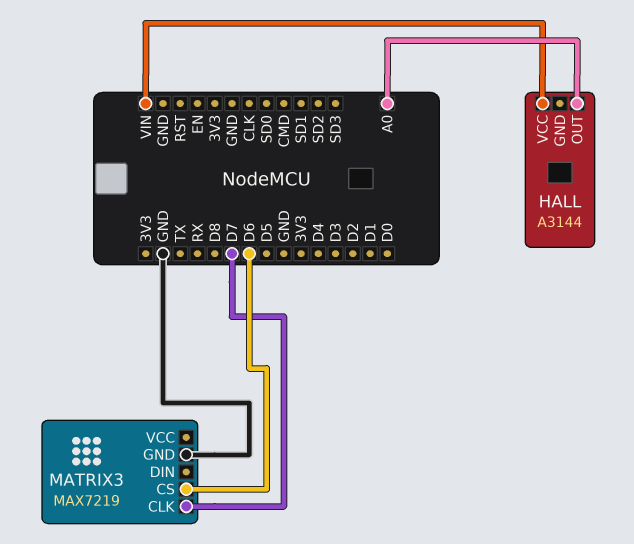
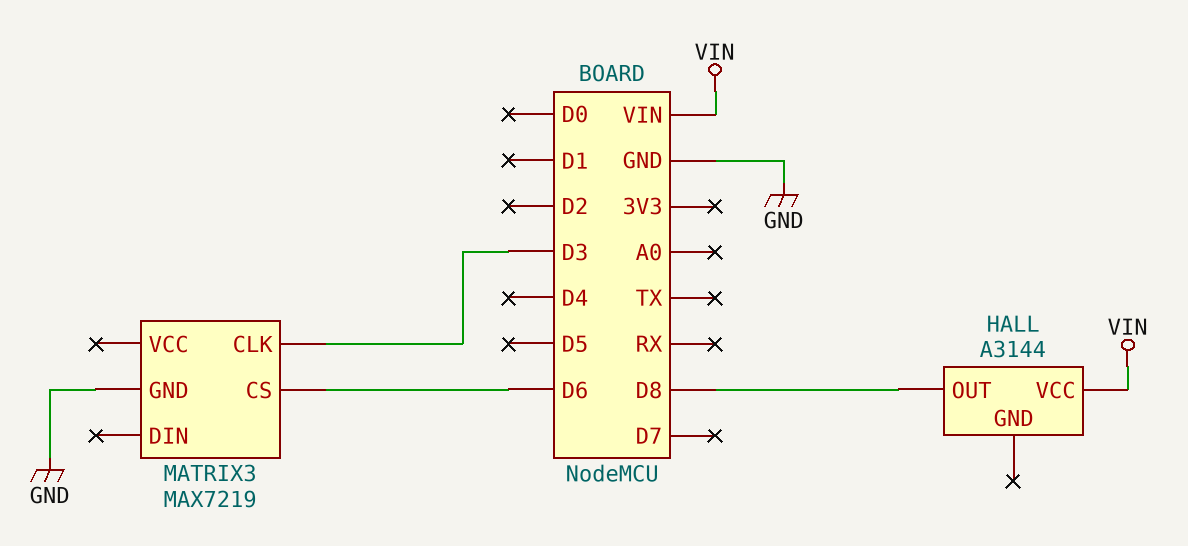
HALL pin OUT: A0 -> D8
MATRIX3 pin CLK: D7 -> D3

